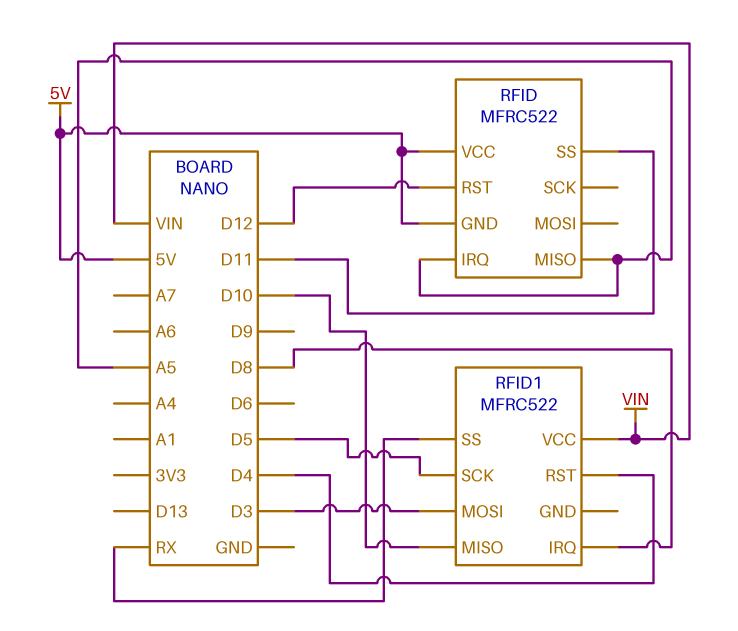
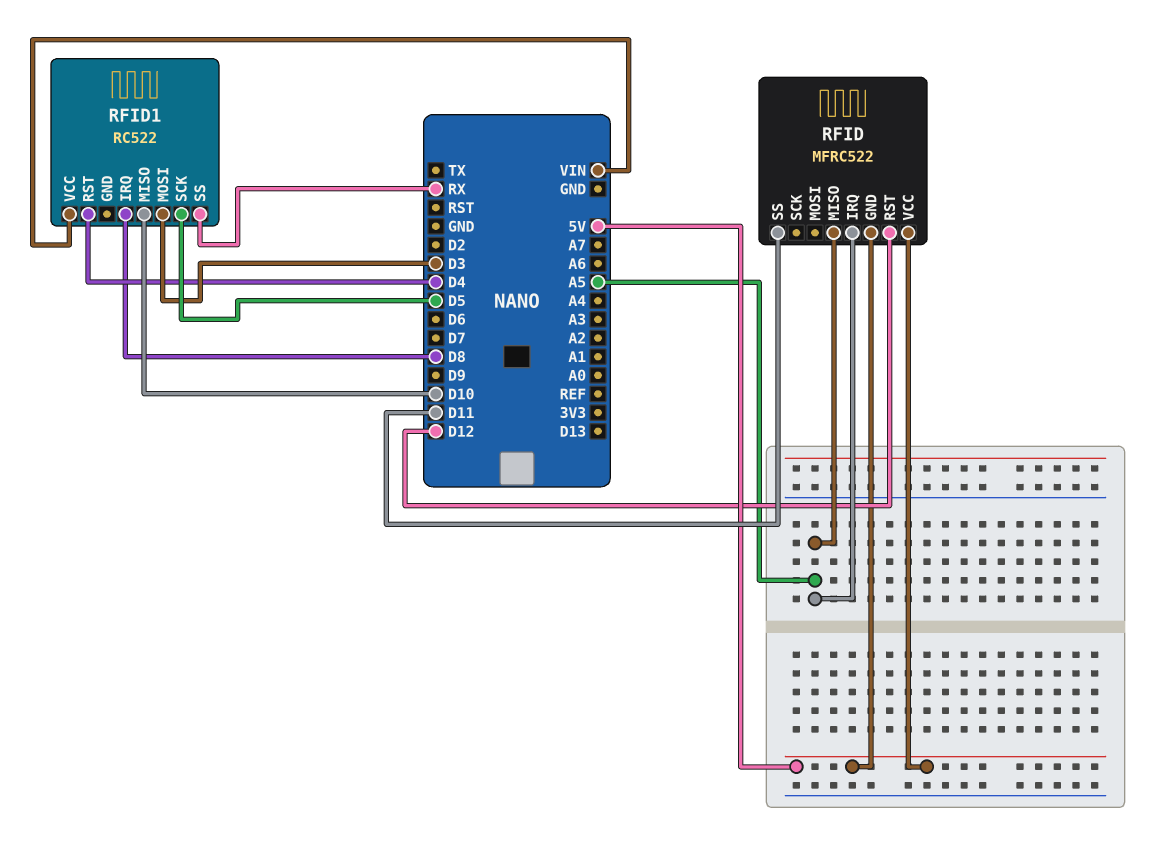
RFID1: MFRC522 -> RC522

